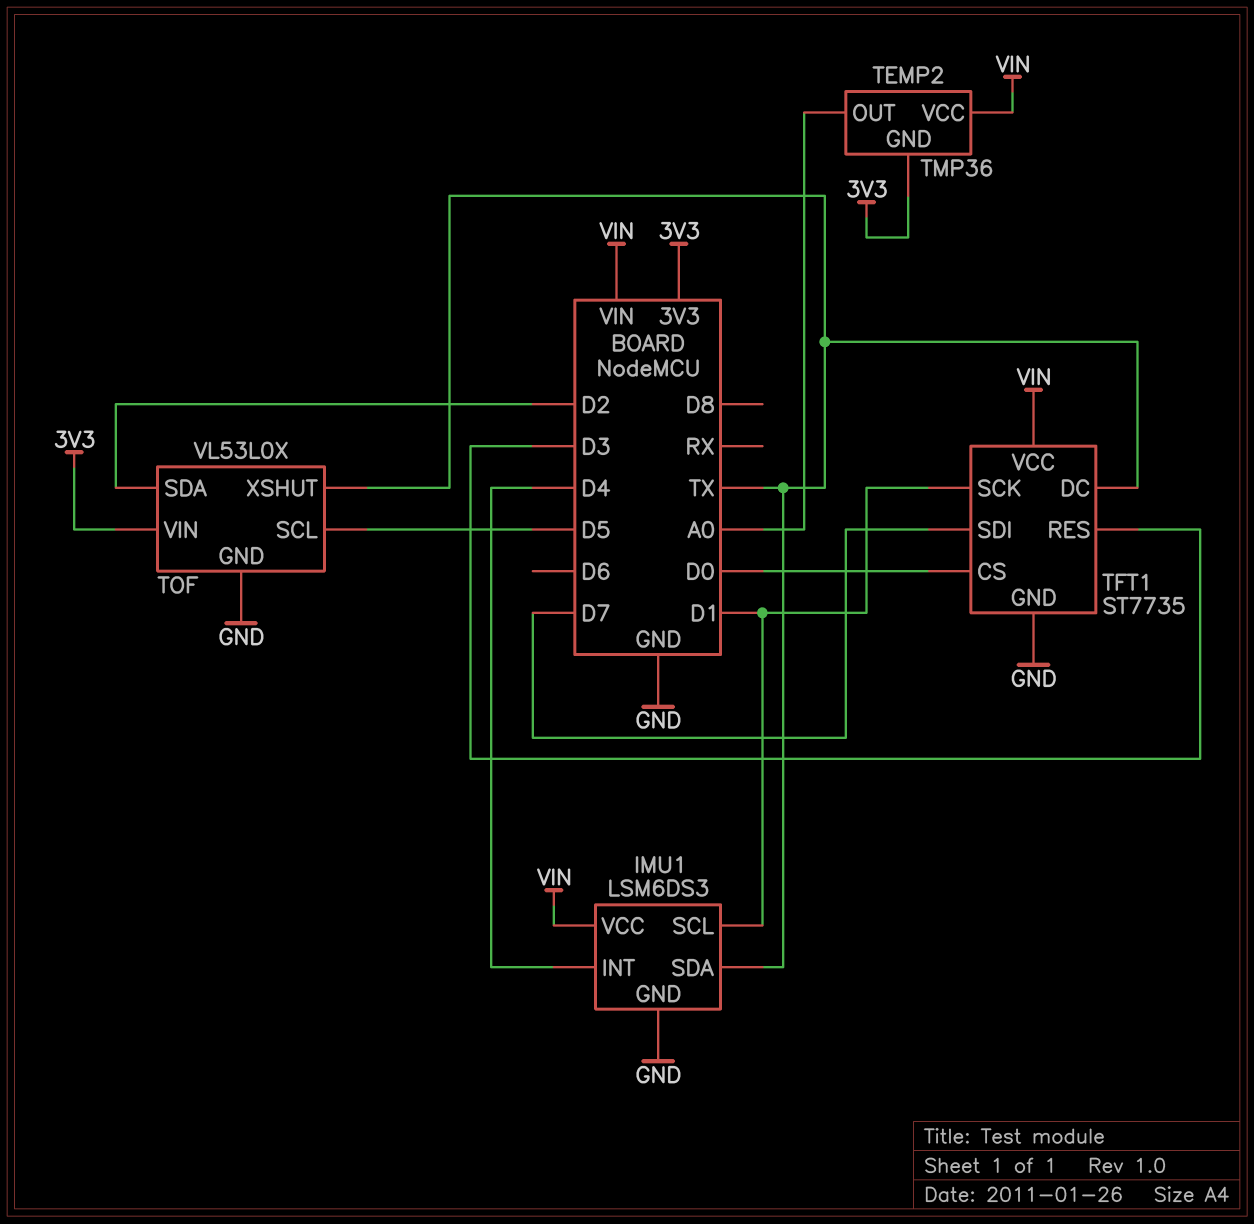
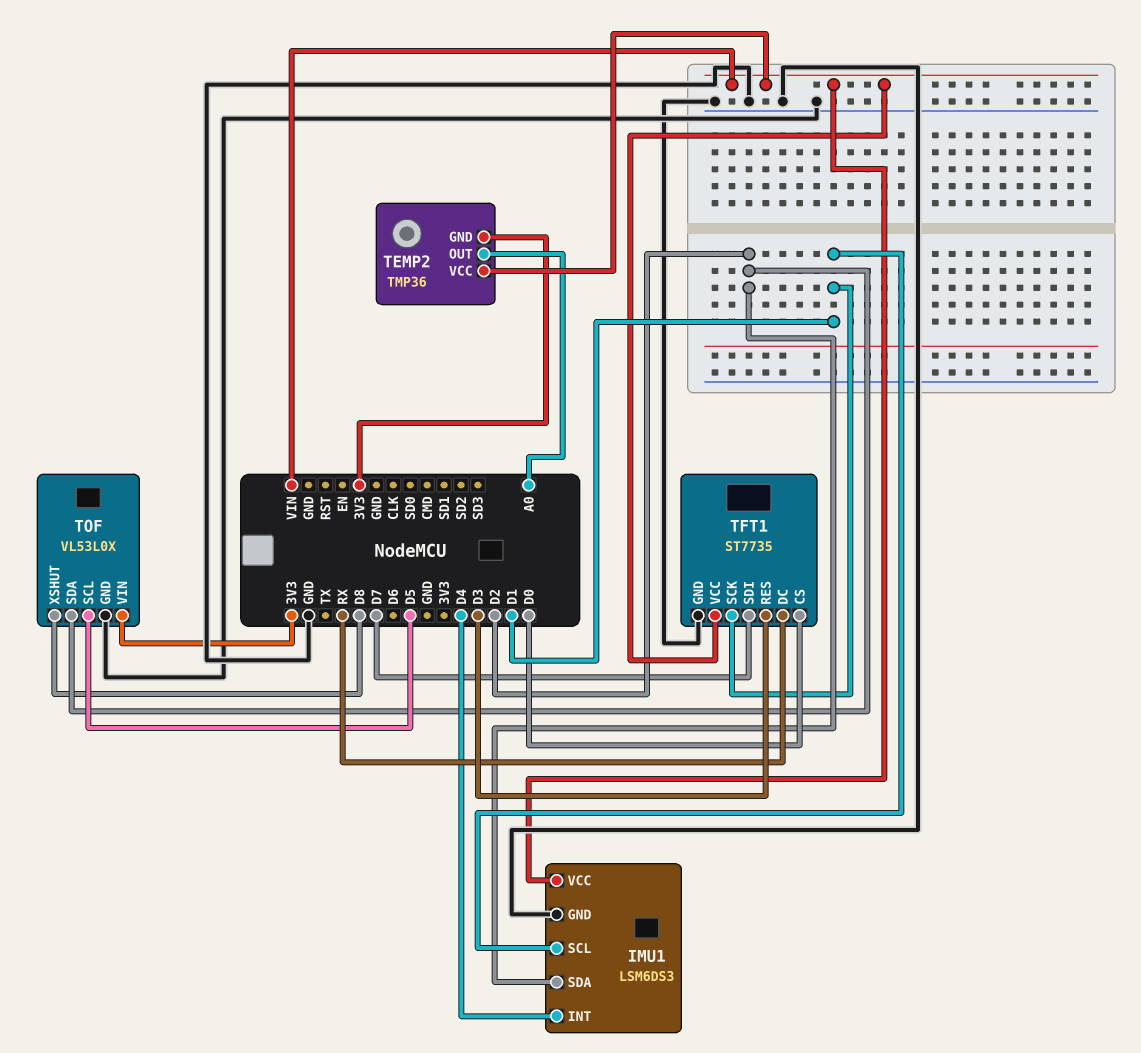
IMU1 pin SDA: TX -> D2
TFT1 pin DC: TX -> RX
TOF pin XSHUT: TX -> D8

